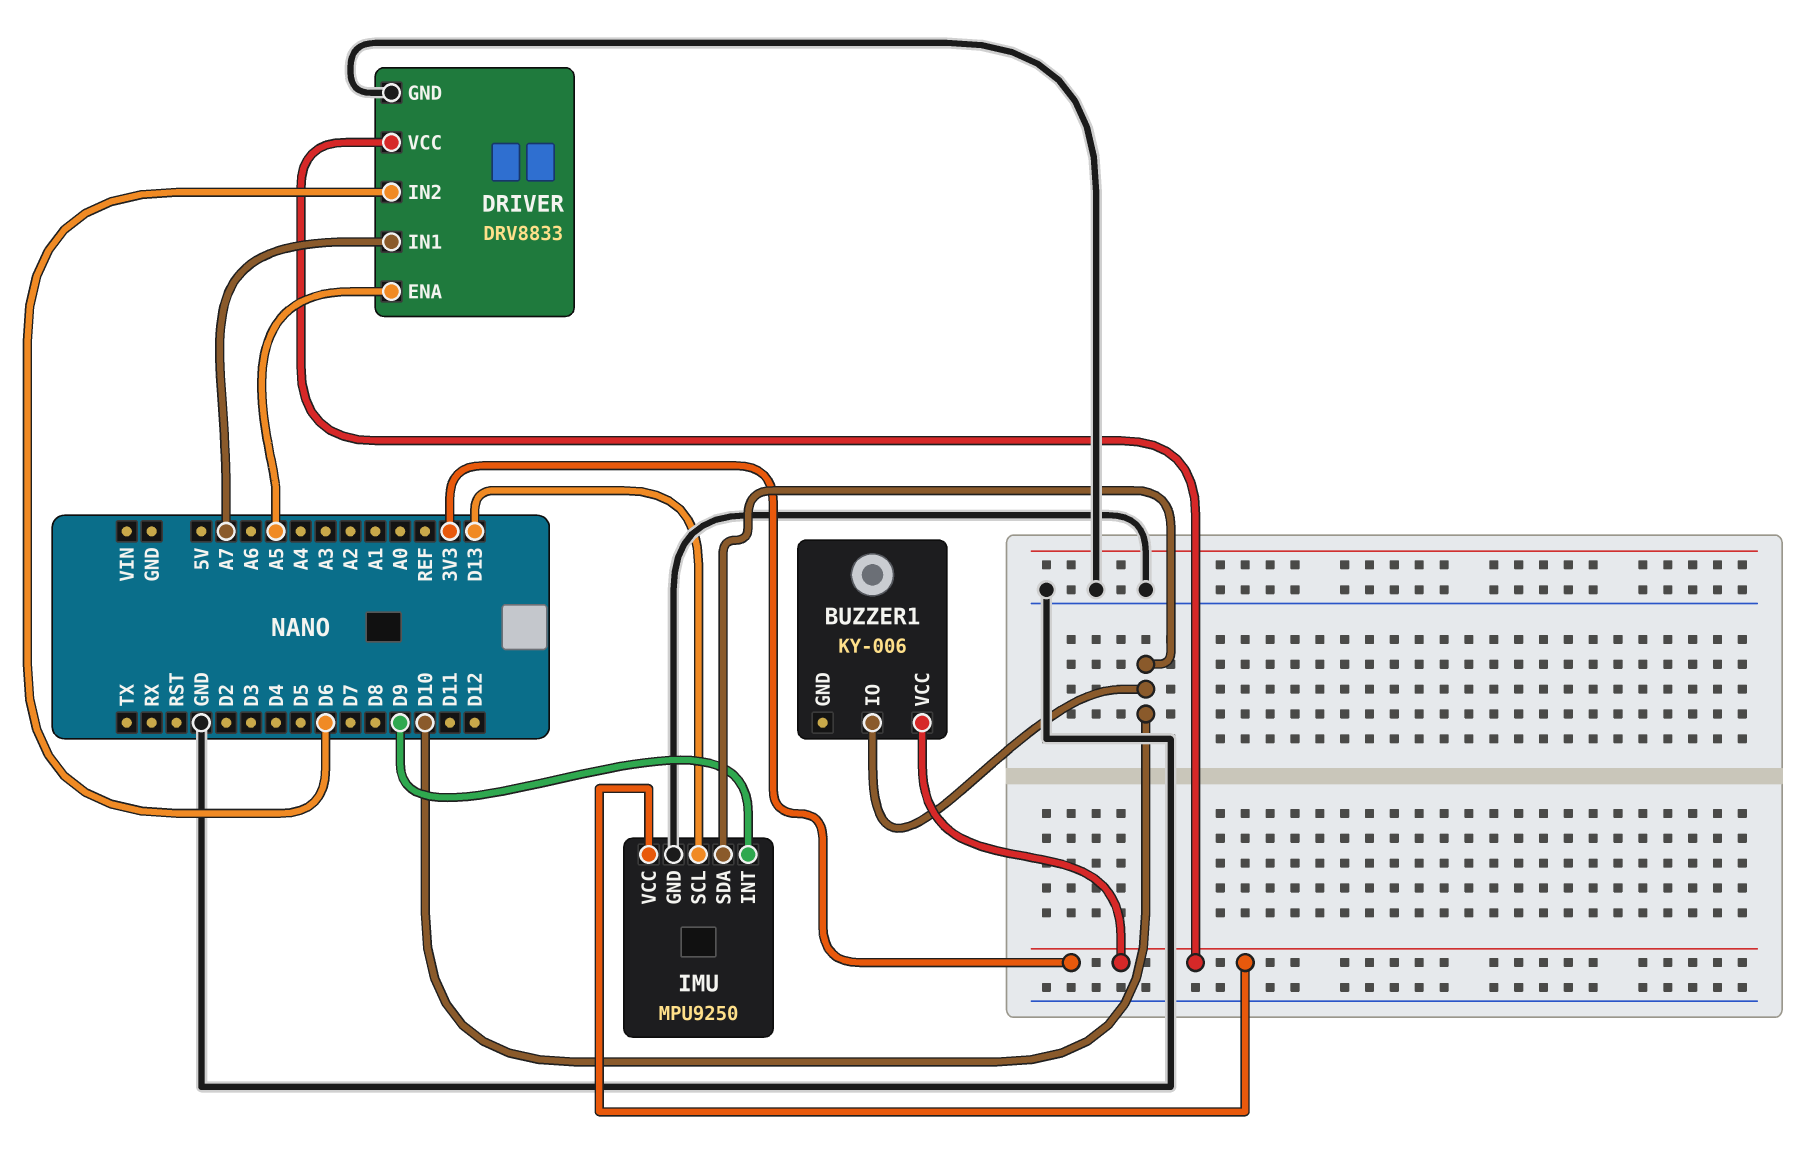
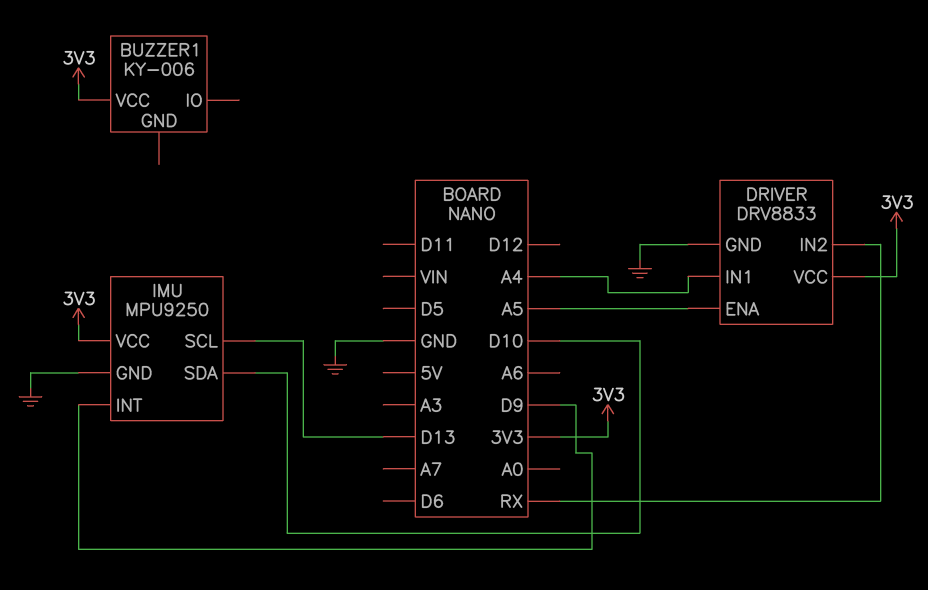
BUZZER1 pin IO: D10 -> none
DRIVER pin IN1: A7 -> A4
DRIVER pin IN2: D6 -> RX

